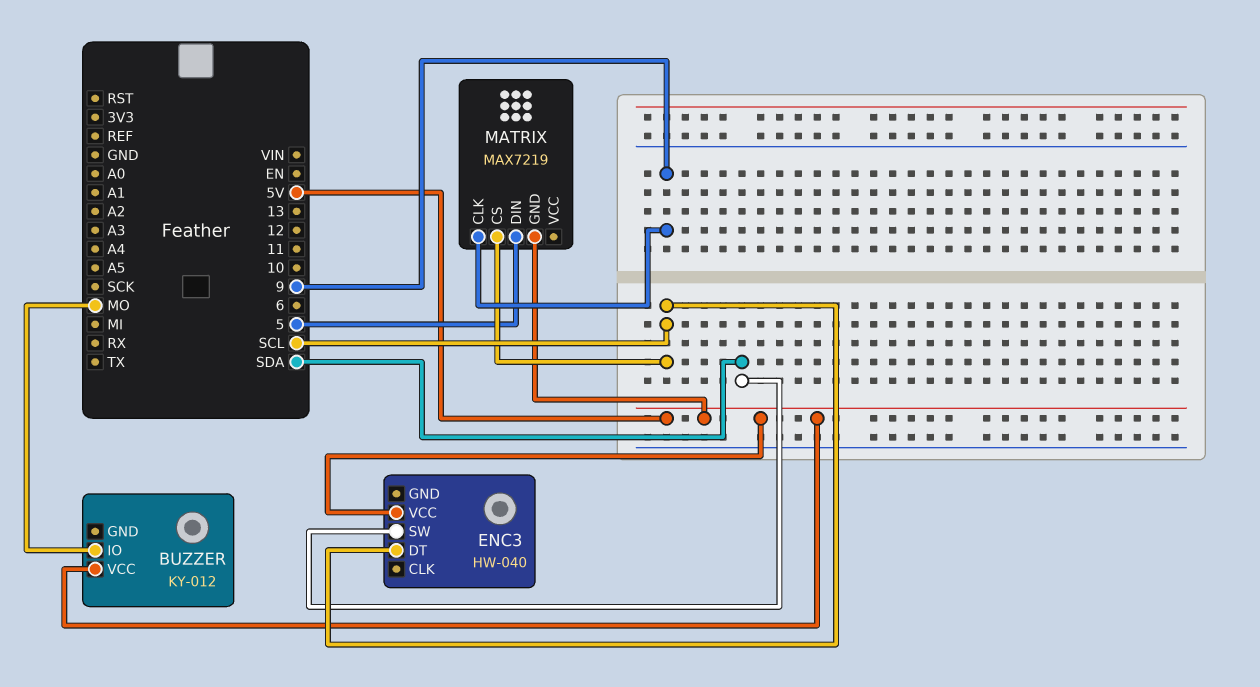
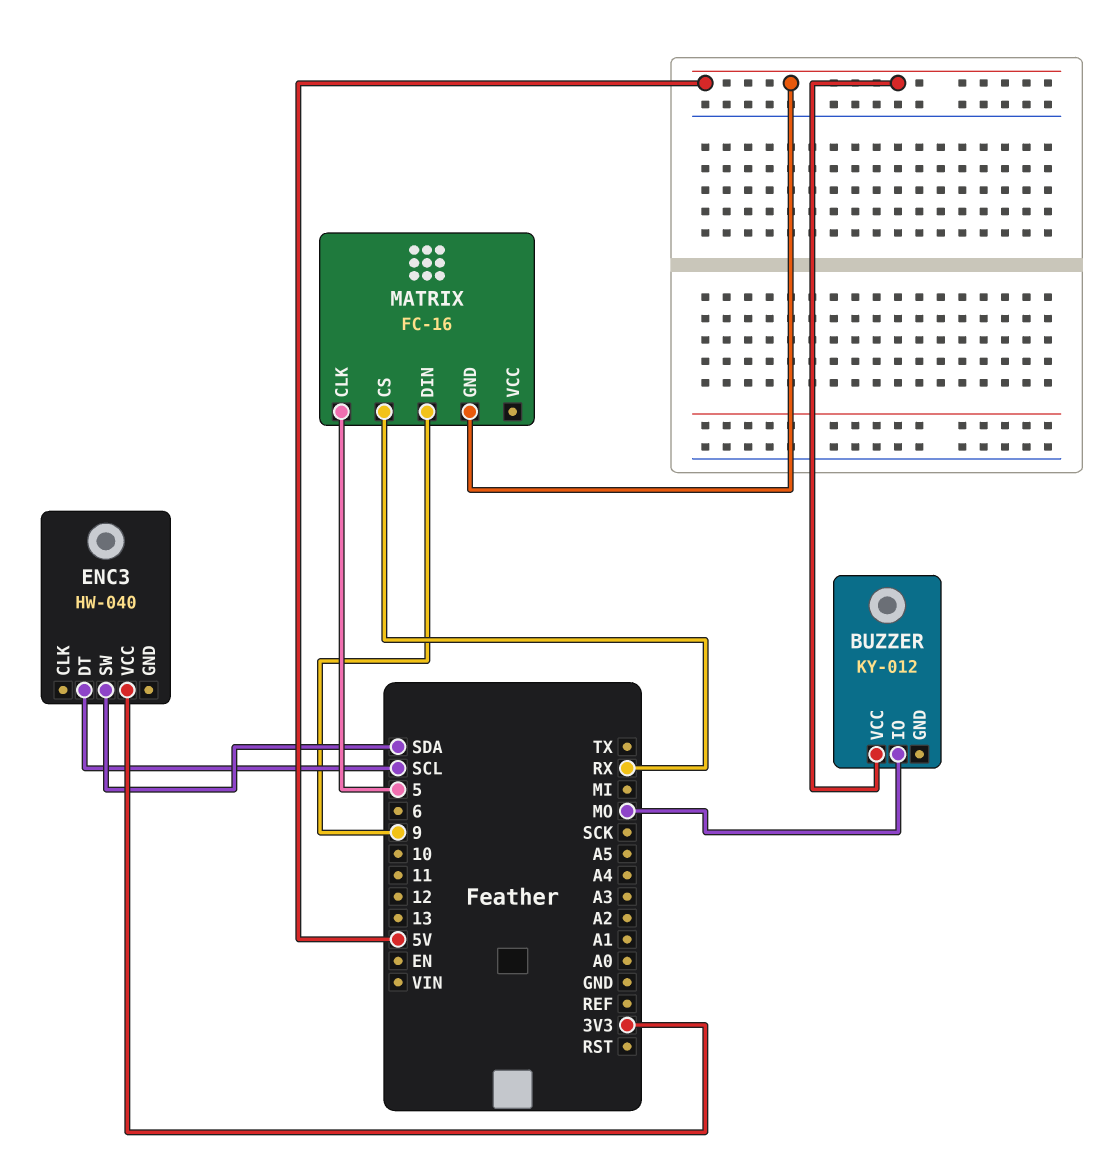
ENC3 pin VCC: 5V -> 3V3
MATRIX: MAX7219 -> FC-16
MATRIX pin CLK: 9 -> 5
MATRIX pin CS: SCL -> RX
MATRIX pin DIN: 5 -> 9

